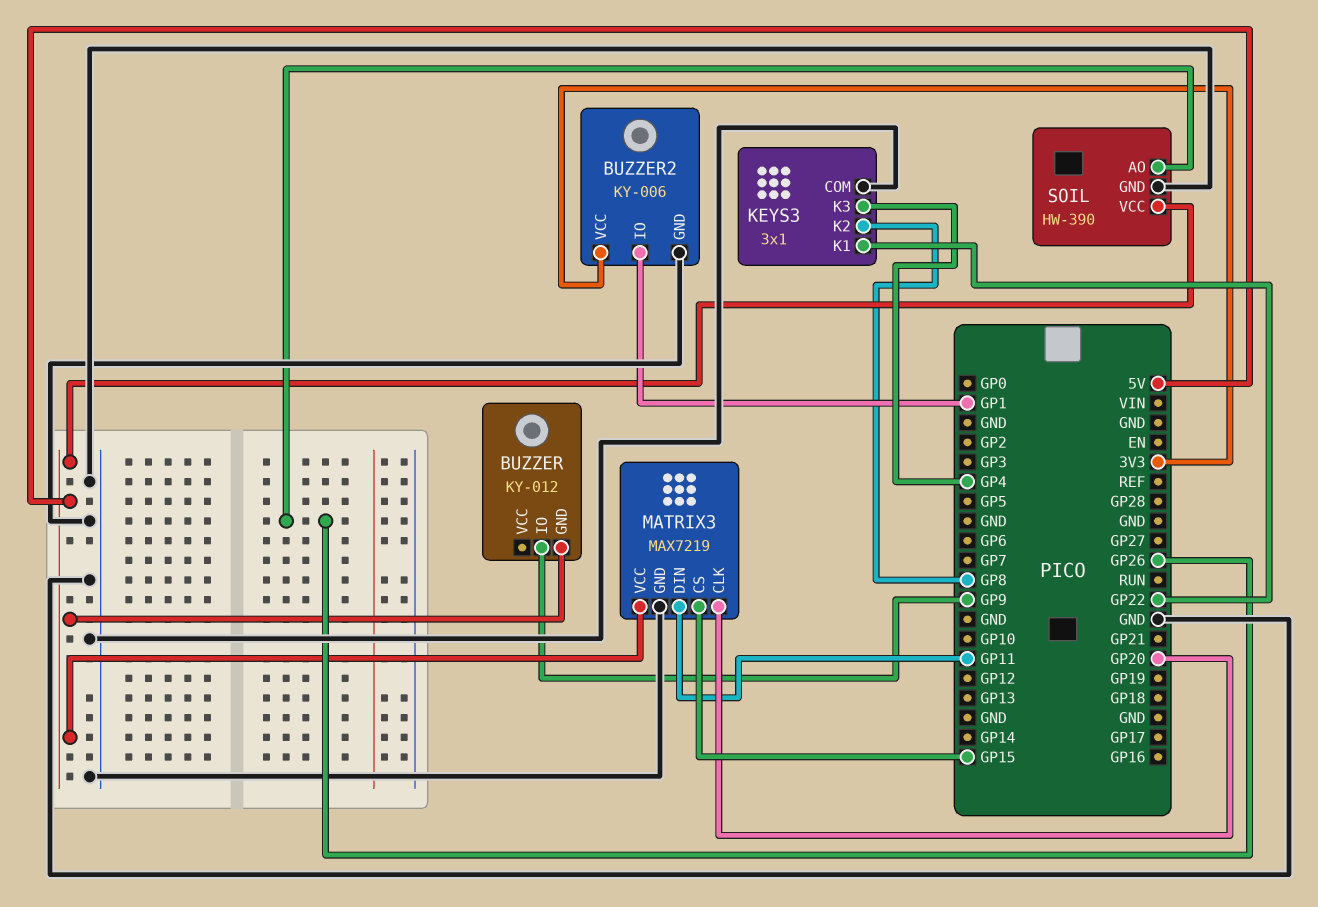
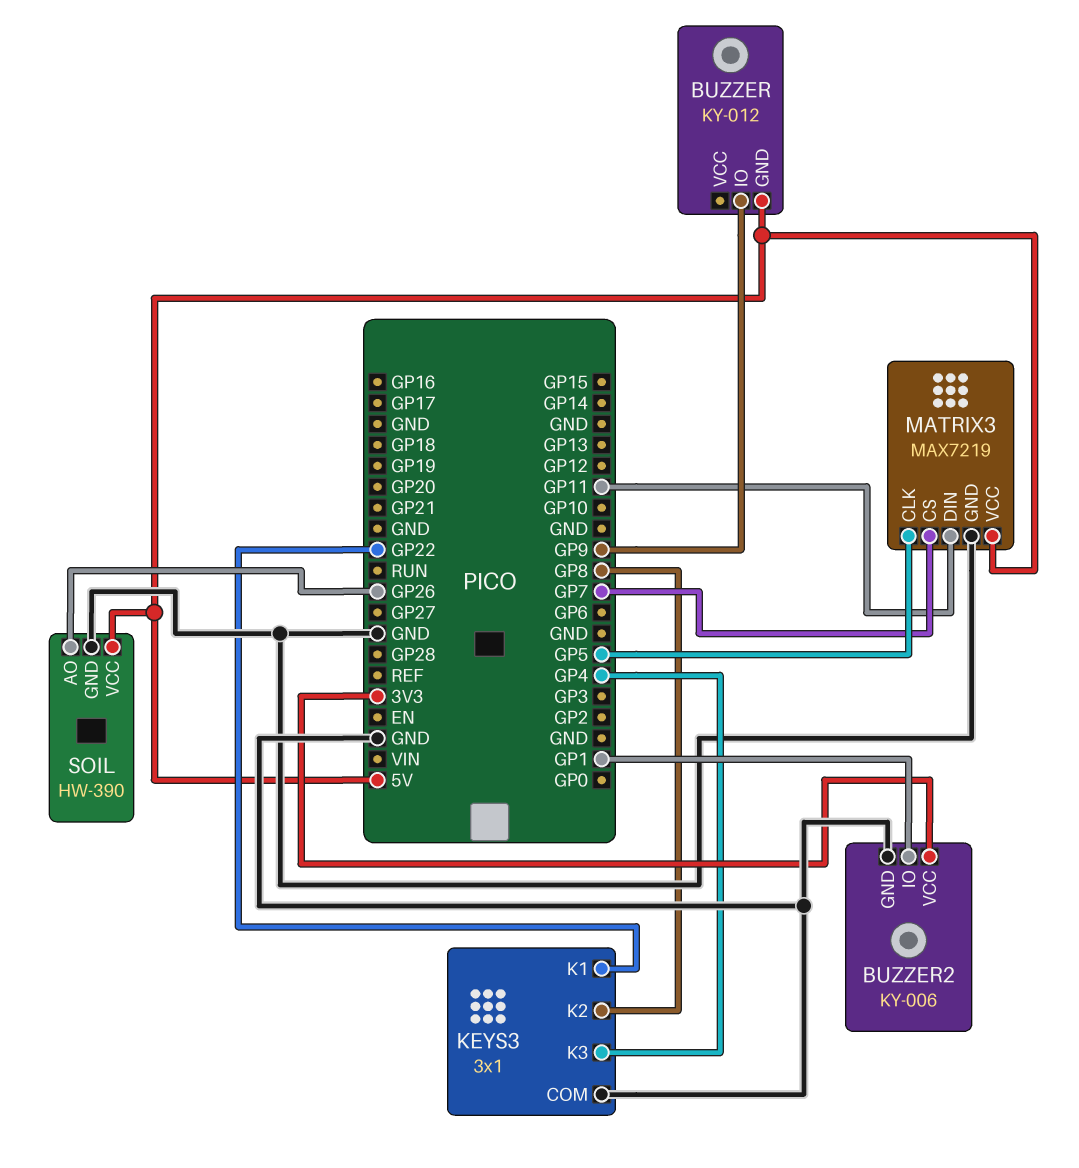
MATRIX3 pin CLK: GP20 -> GP5
MATRIX3 pin CS: GP15 -> GP7

